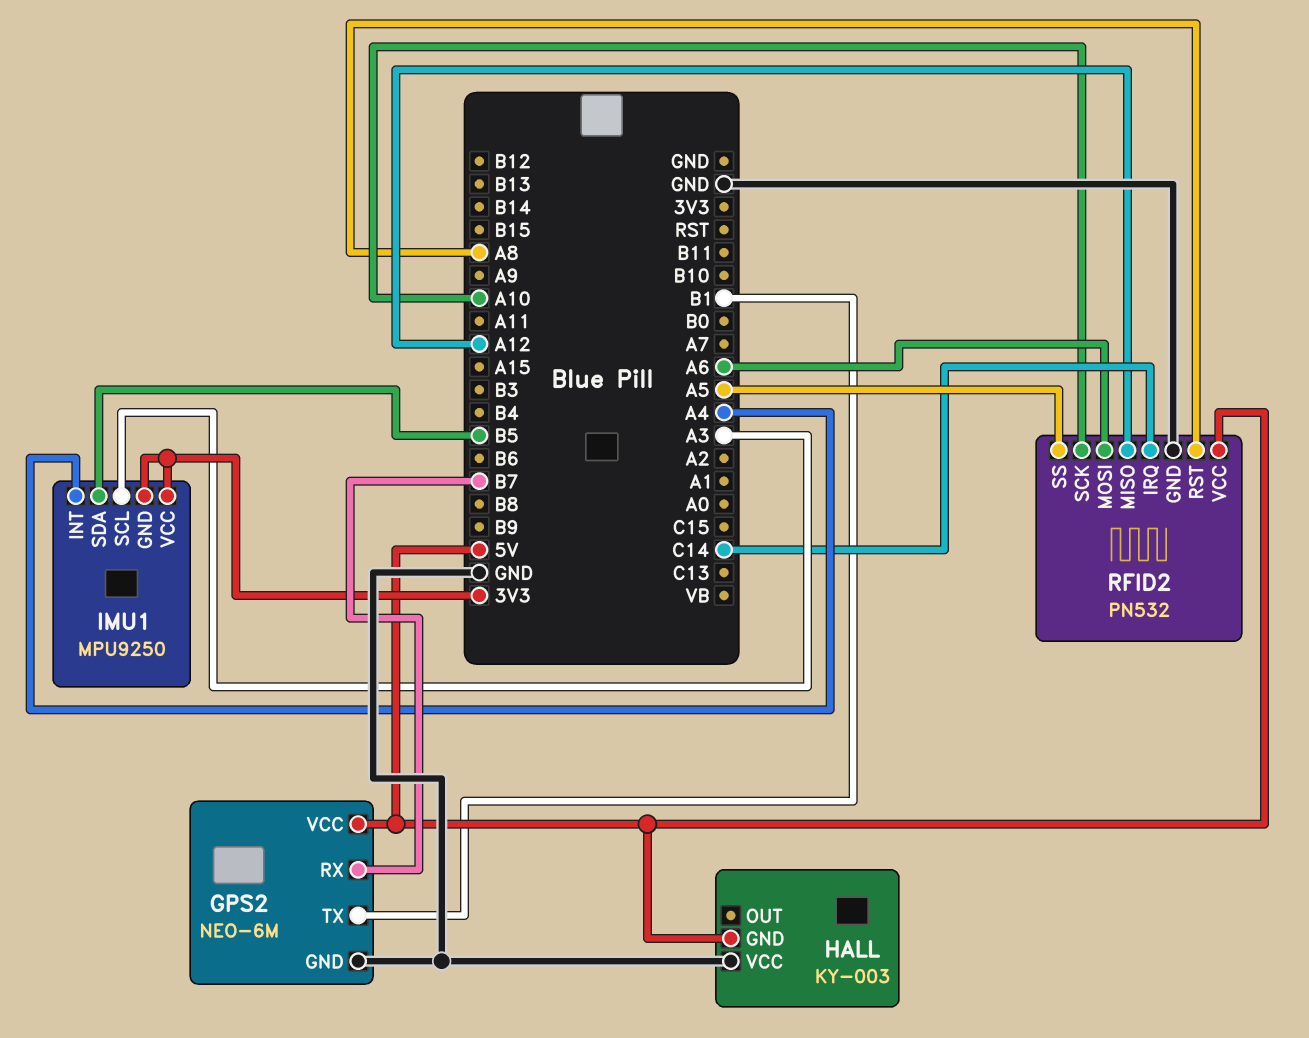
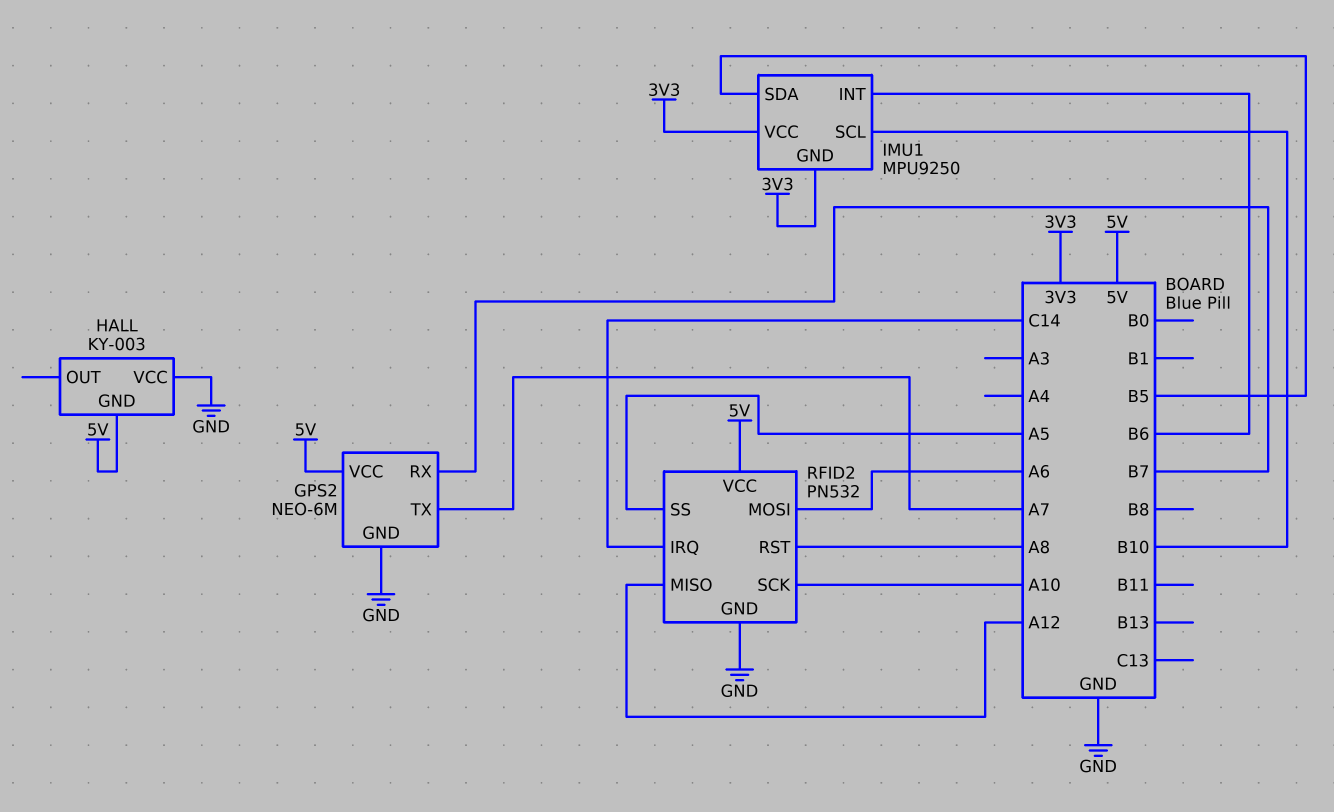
GPS2 pin TX: B1 -> A7
IMU1 pin INT: A4 -> B6
IMU1 pin SCL: A3 -> B10

